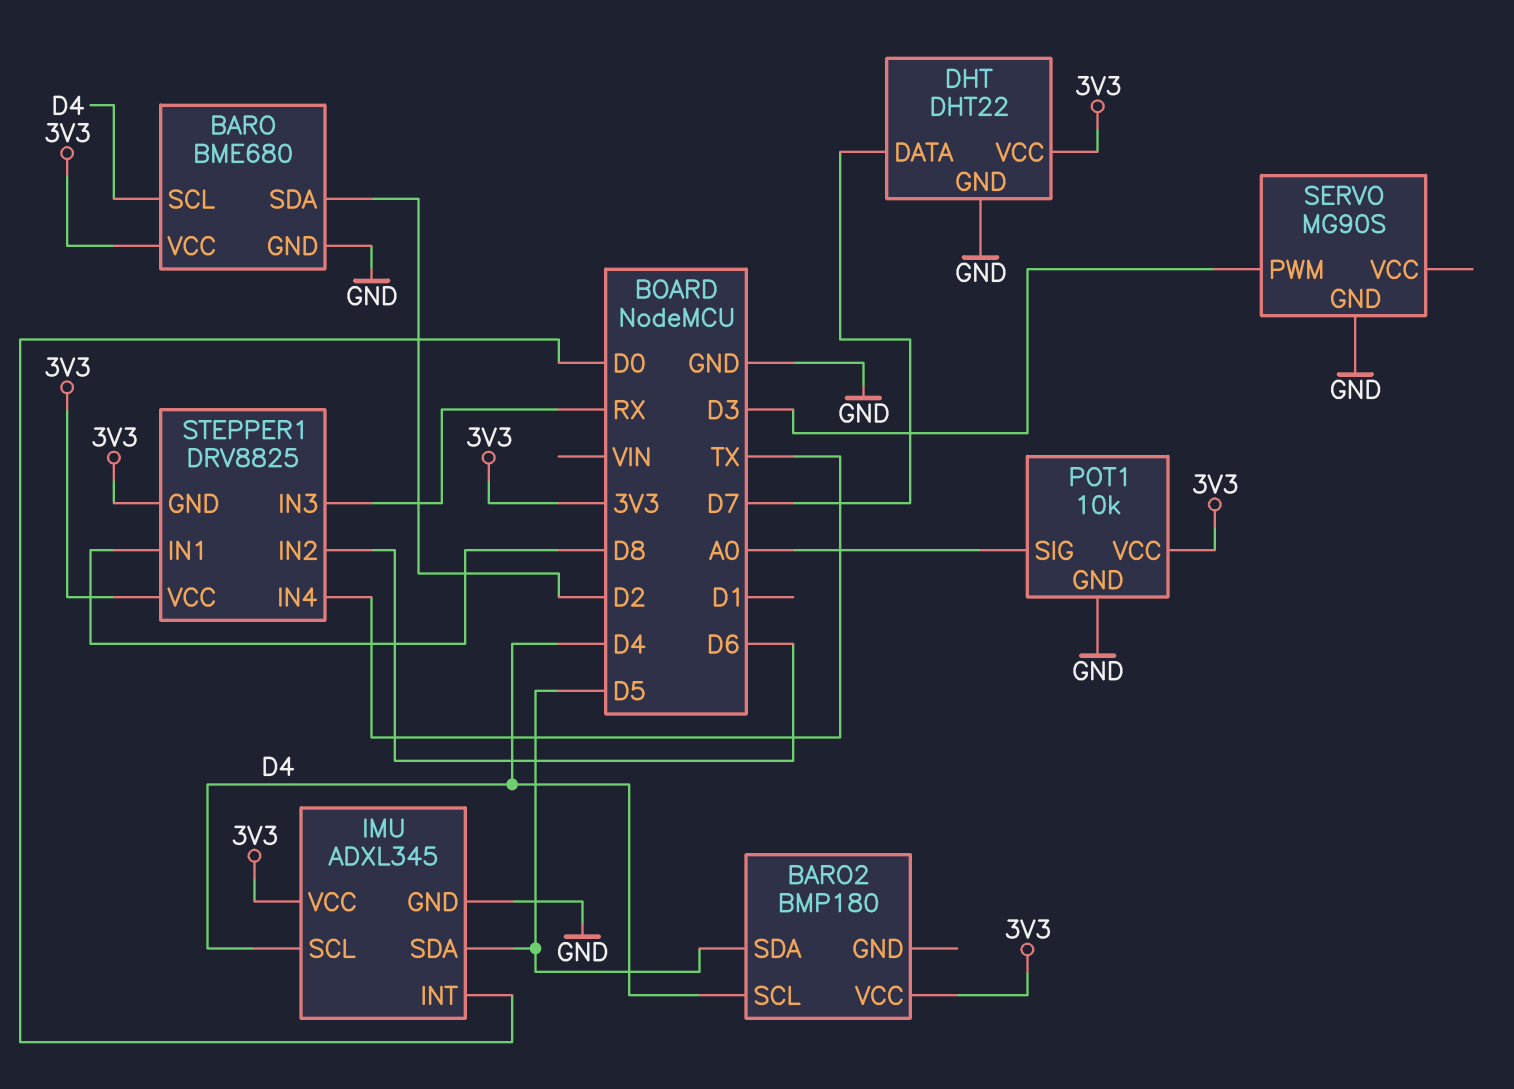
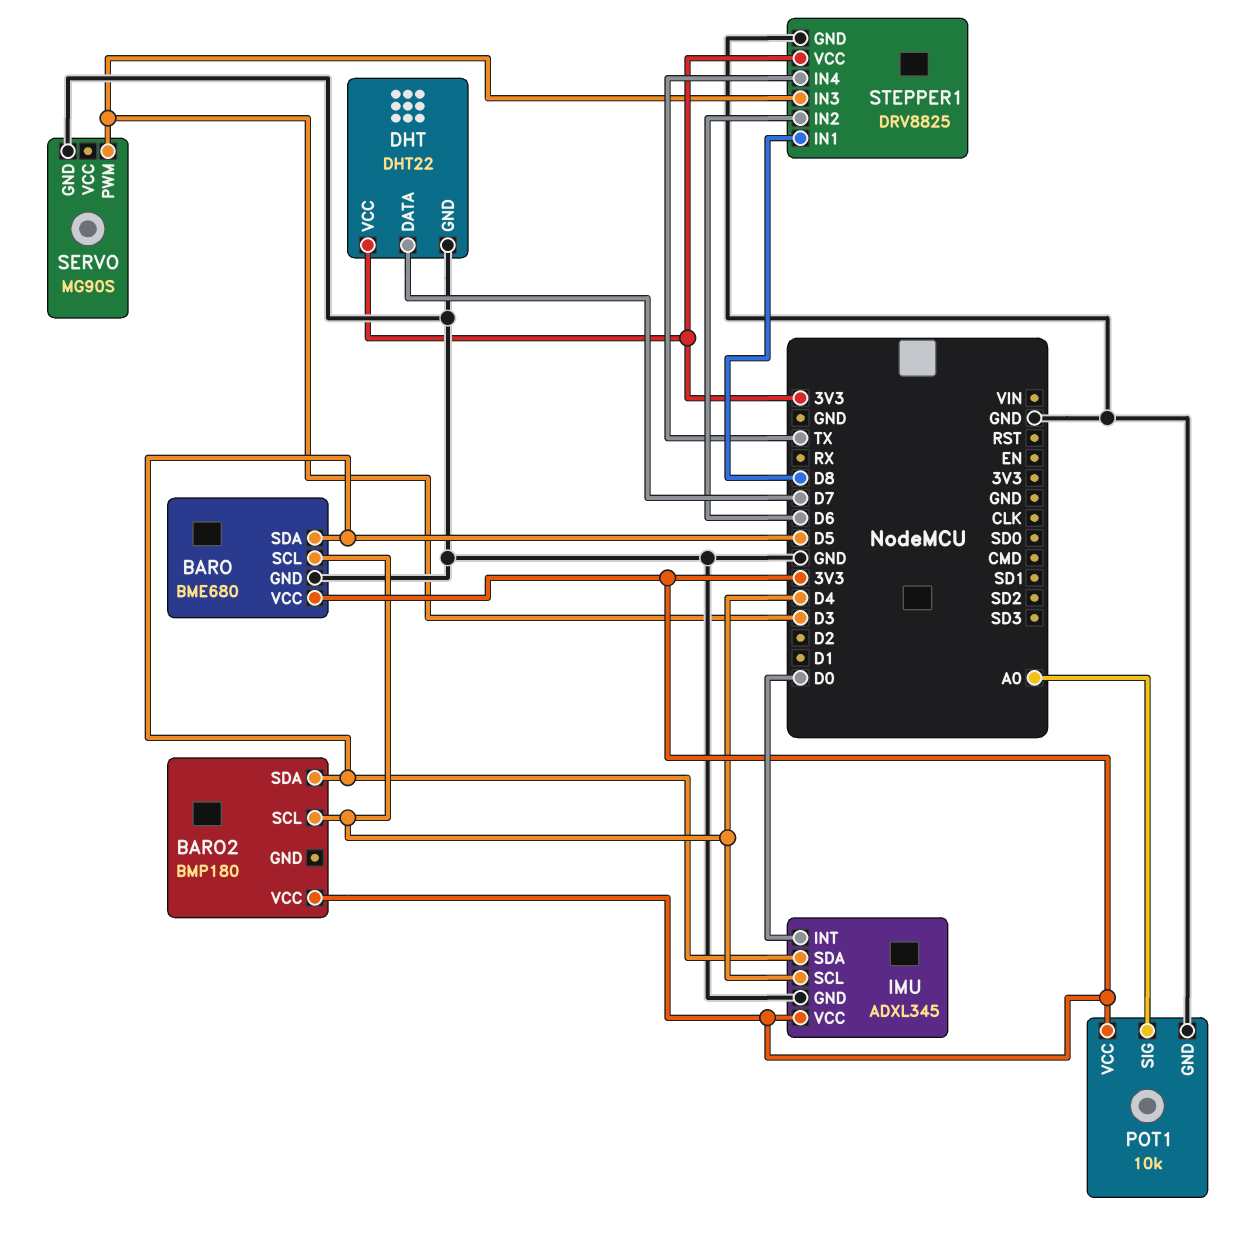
BARO pin SDA: D2 -> D5
STEPPER1 pin GND: 3V3 -> GND
STEPPER1 pin IN3: RX -> D3

